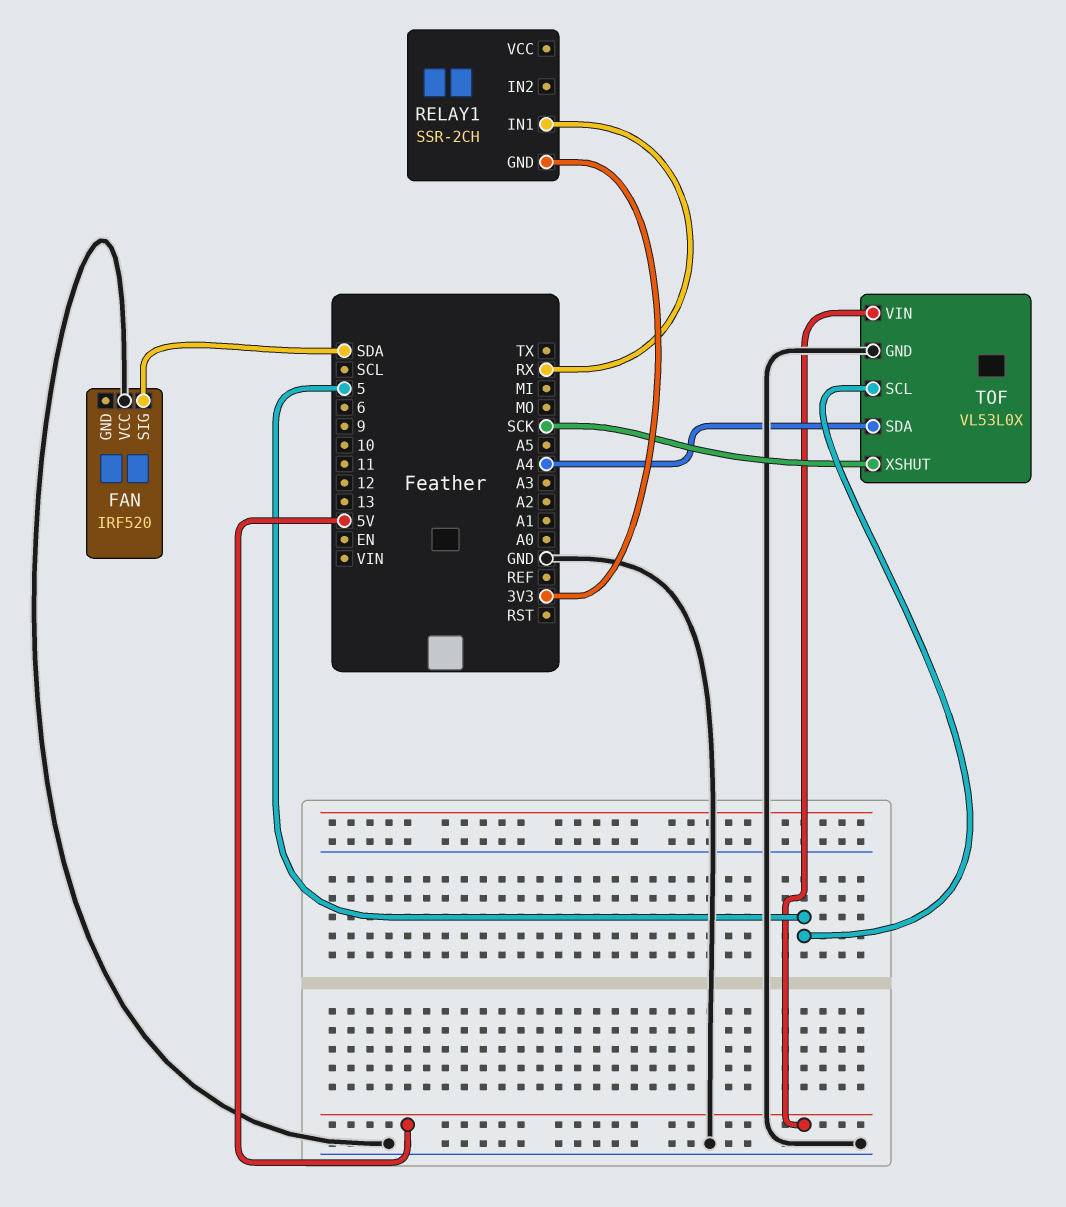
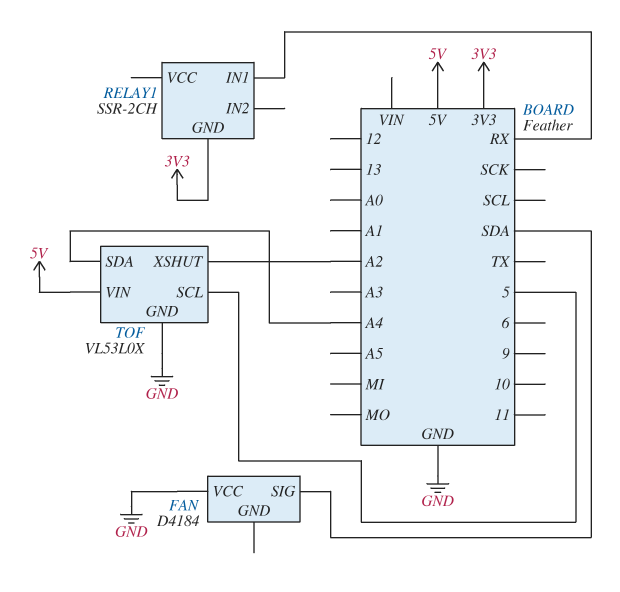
FAN: IRF520 -> D4184
TOF pin XSHUT: SCK -> A2

